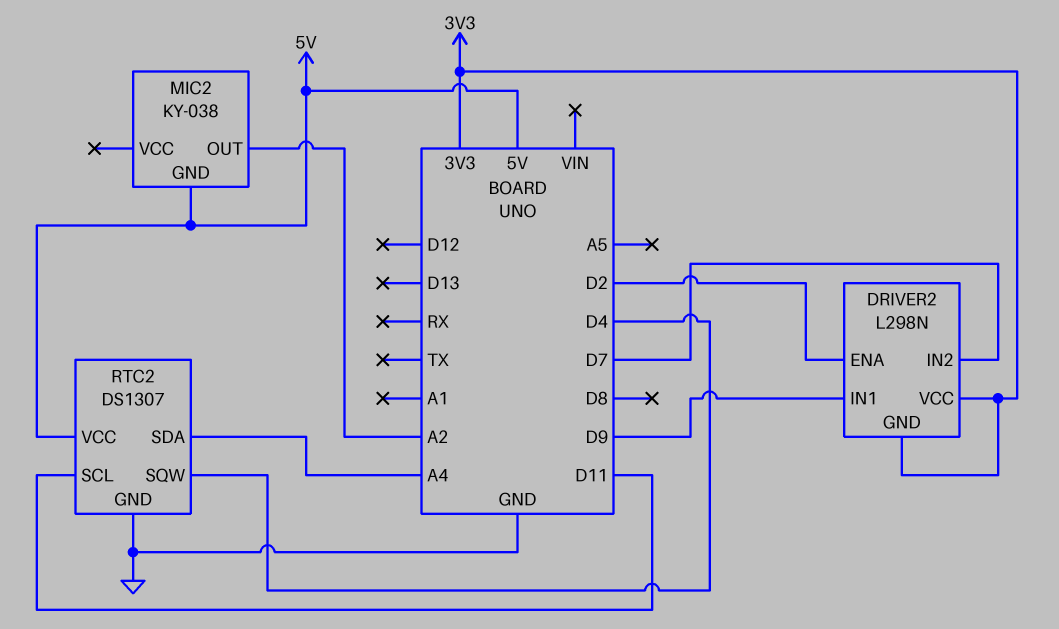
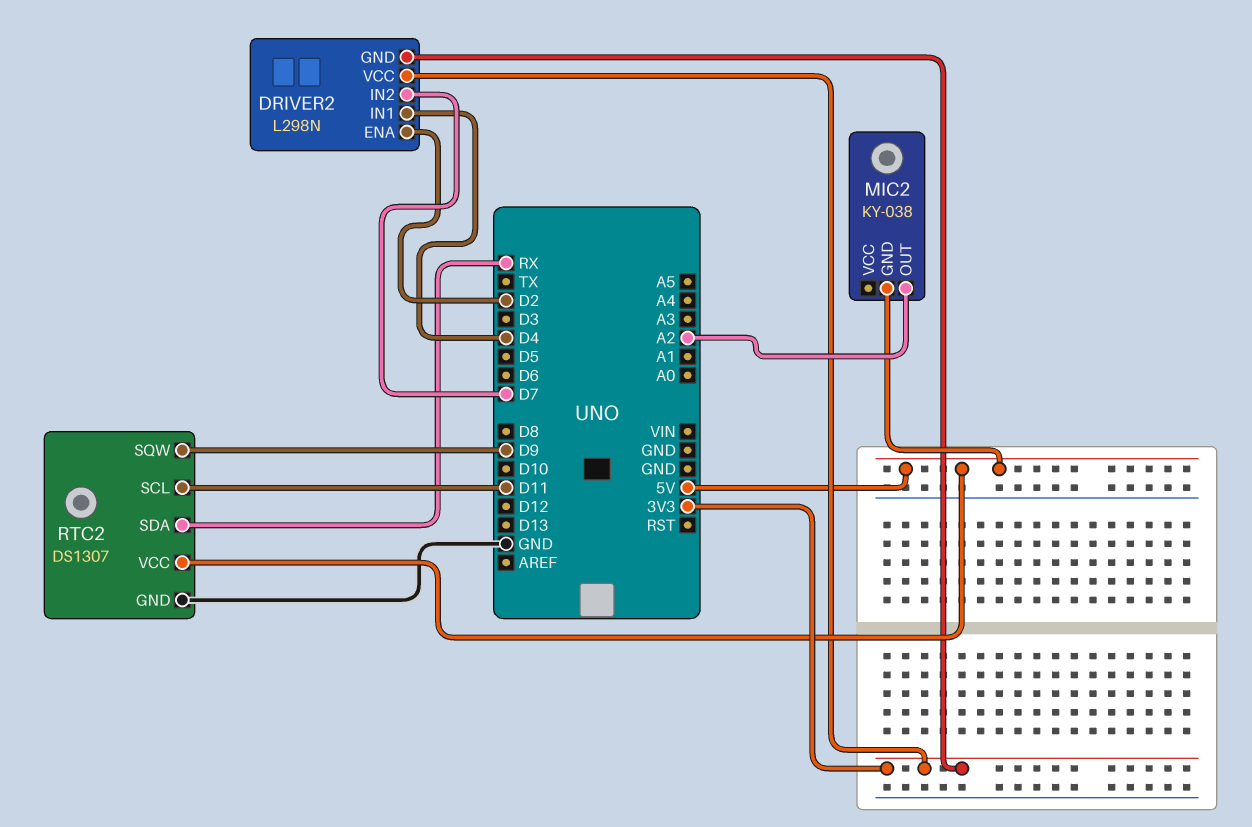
DRIVER2 pin IN1: D9 -> D4
RTC2 pin SDA: A4 -> RX
RTC2 pin SQW: D4 -> D9

